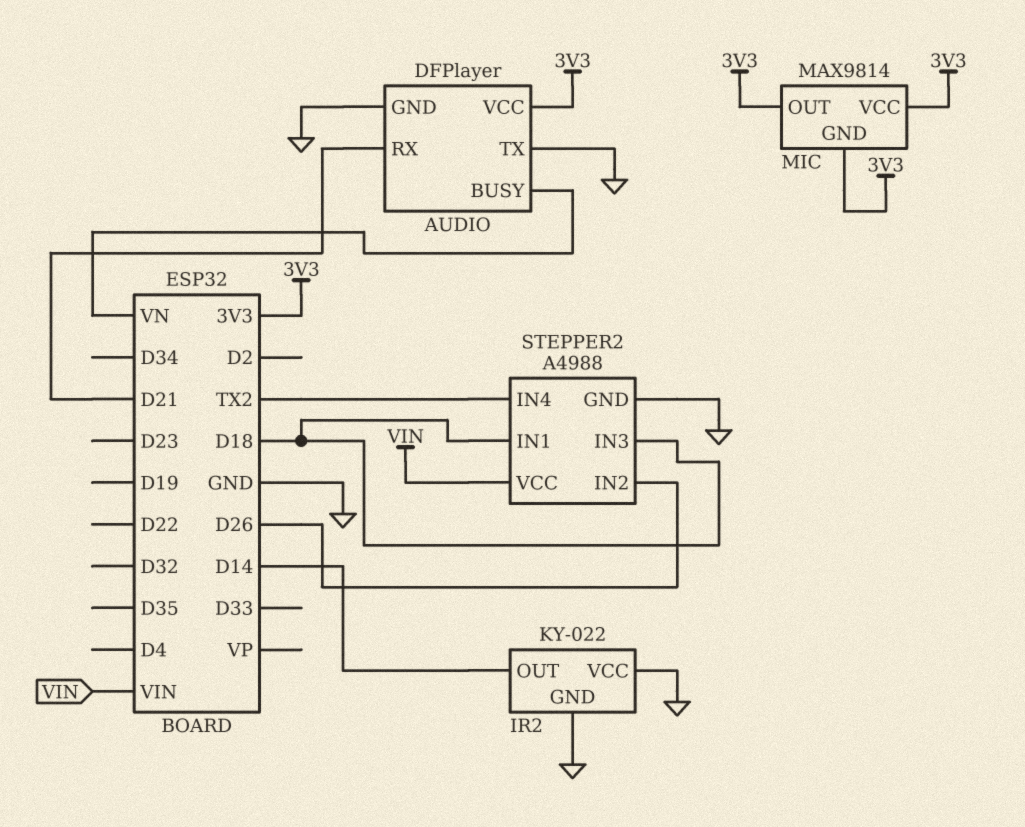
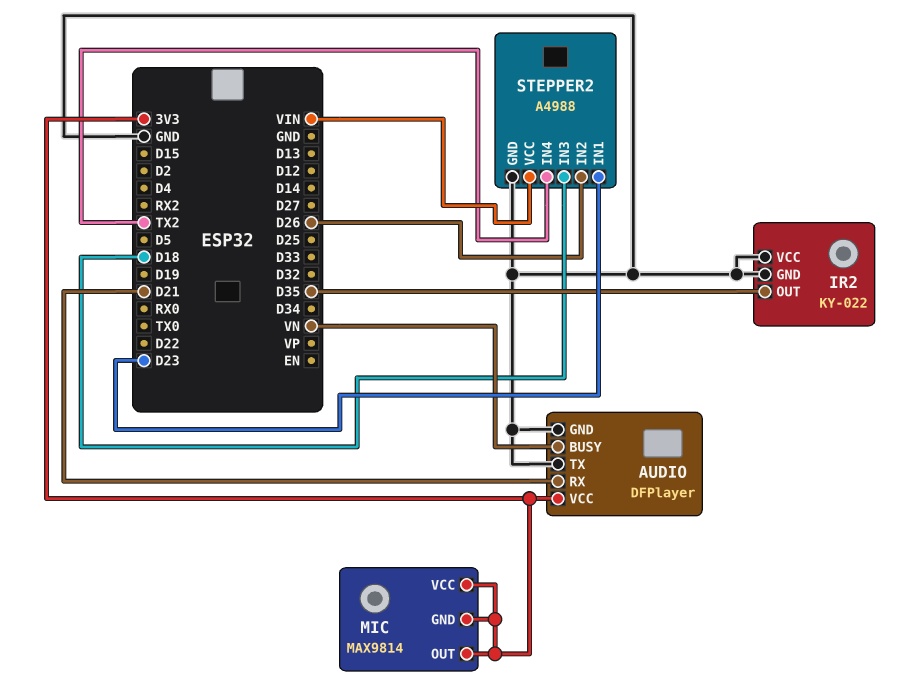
IR2 pin OUT: D14 -> D35
STEPPER2 pin IN1: D18 -> D23

